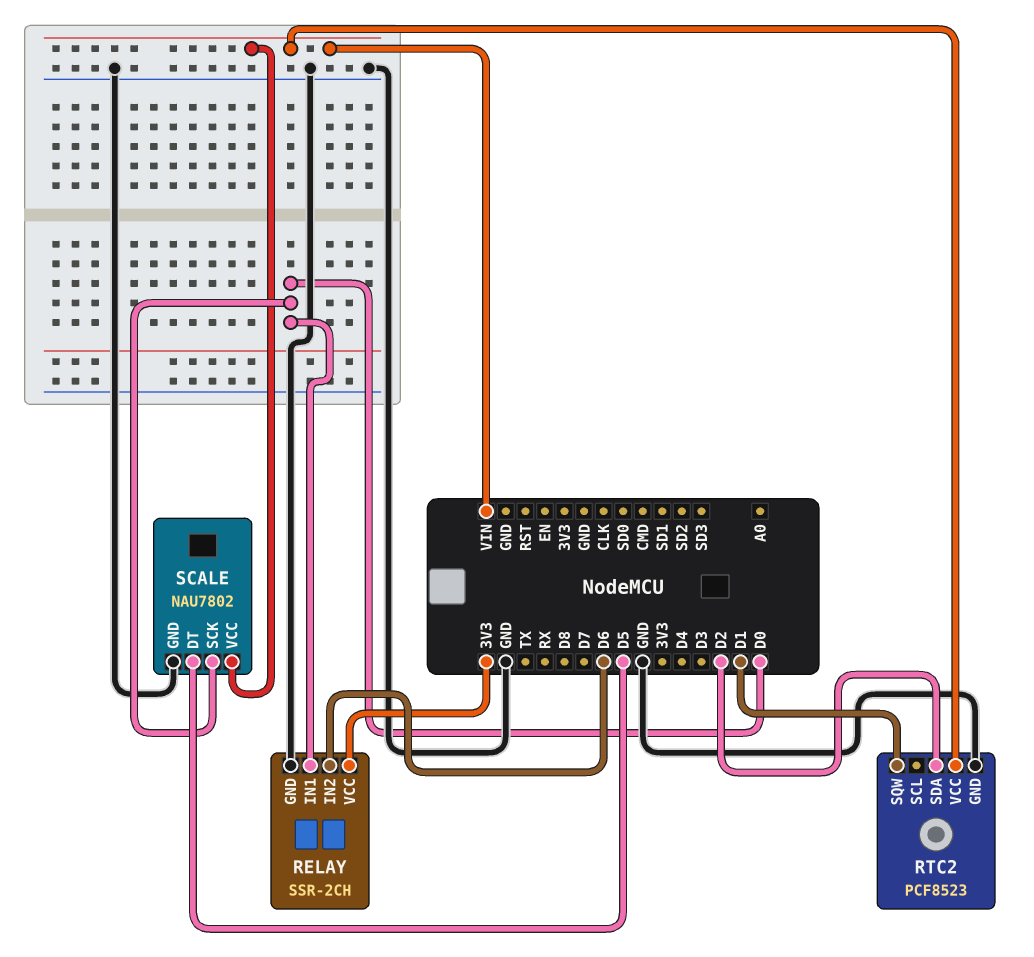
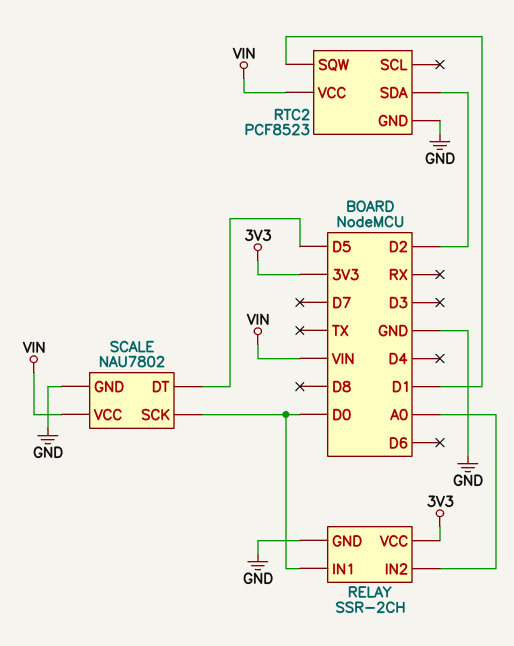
RELAY pin IN2: D6 -> A0

